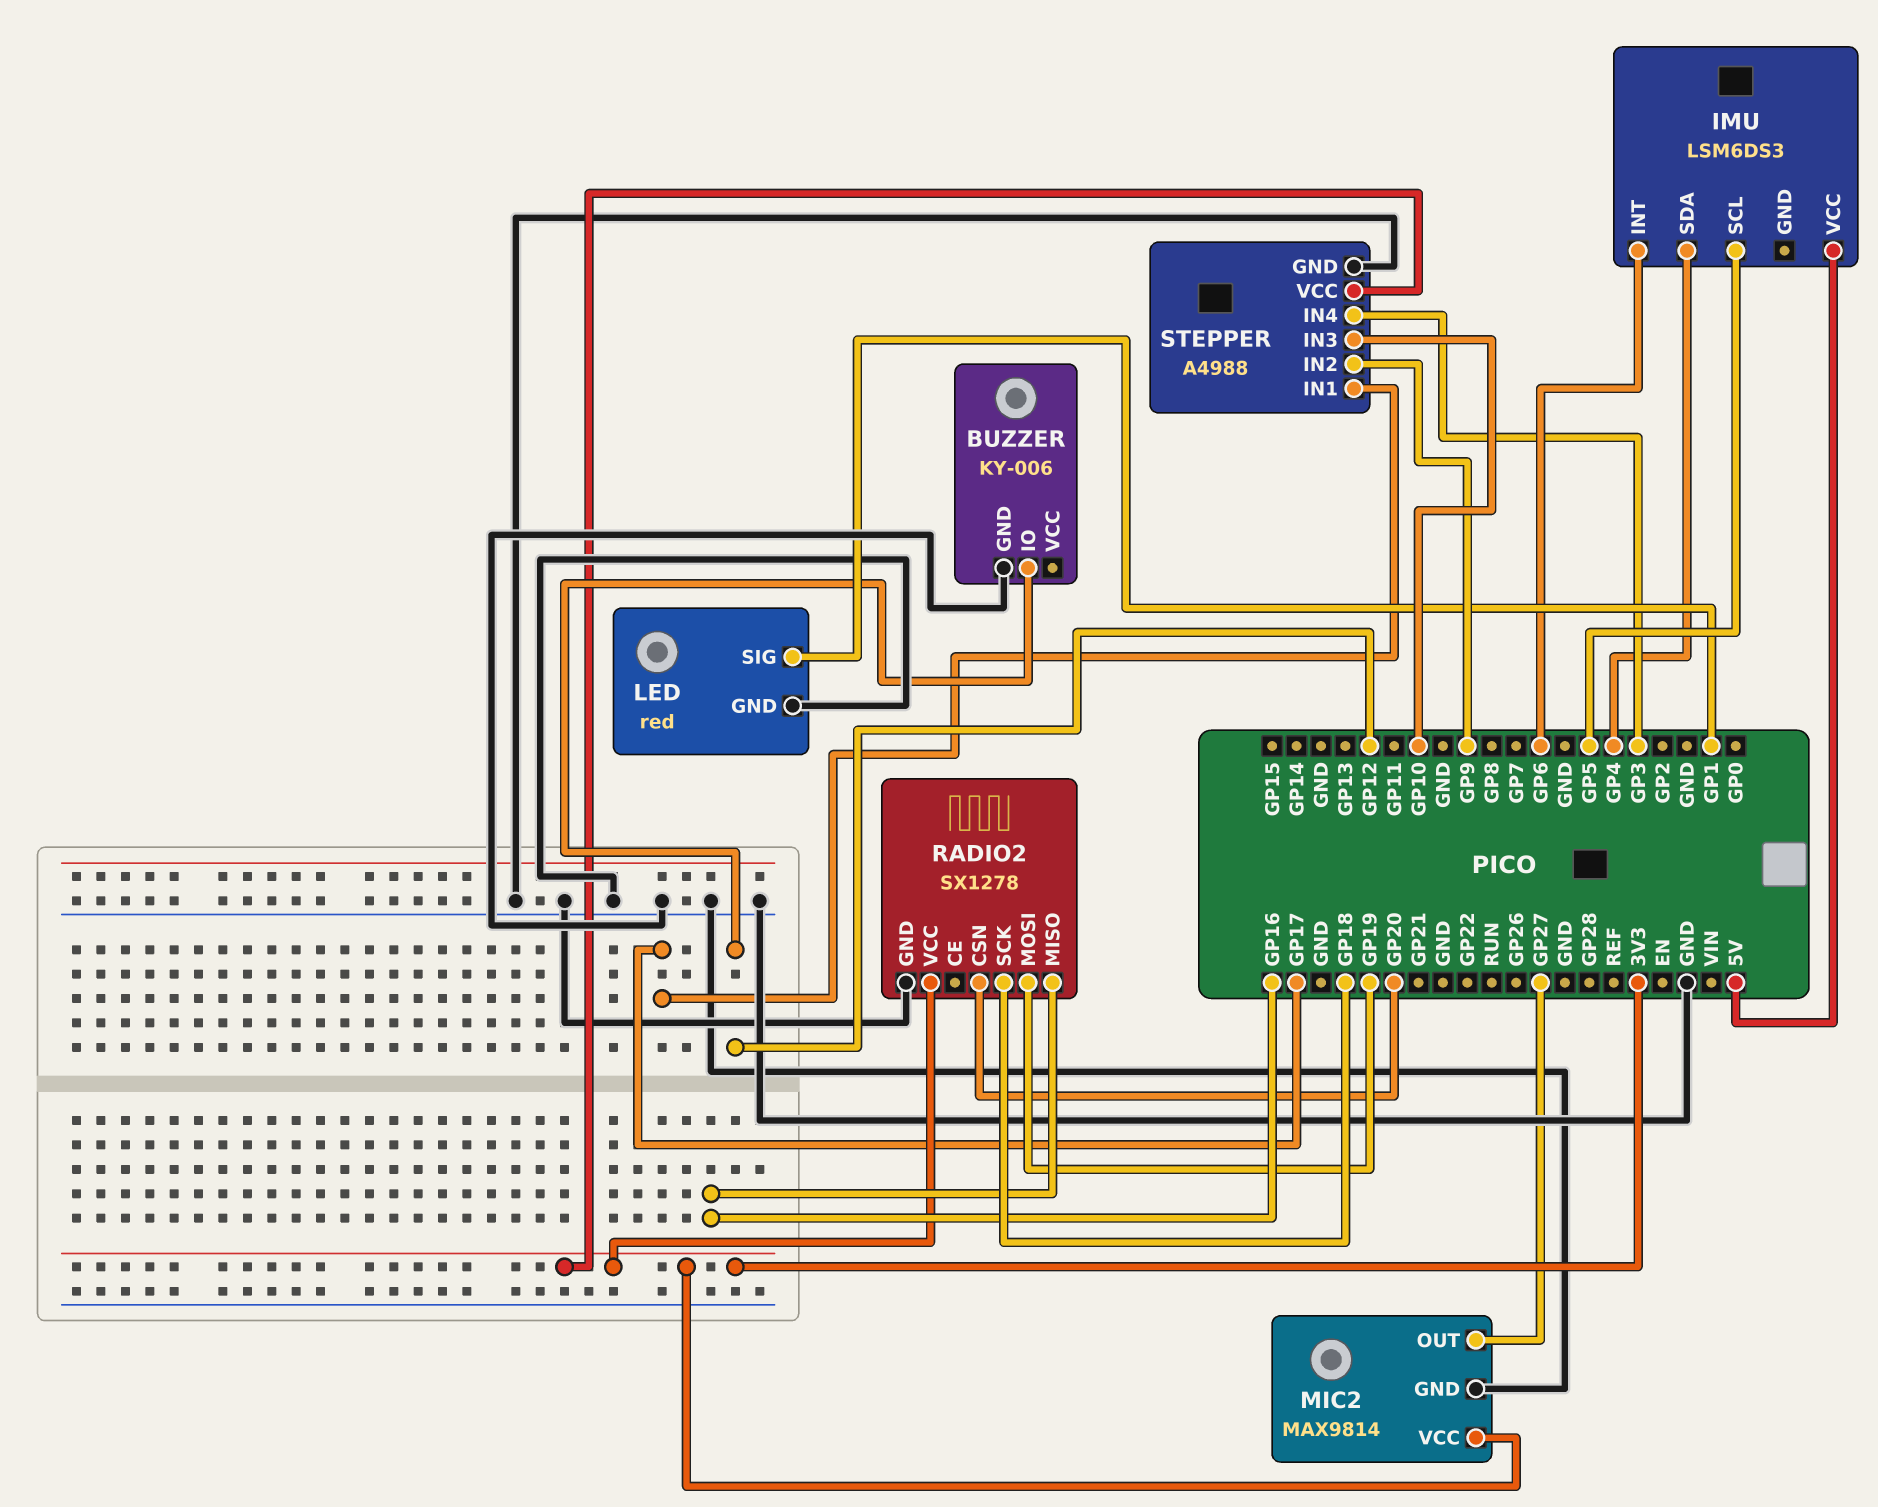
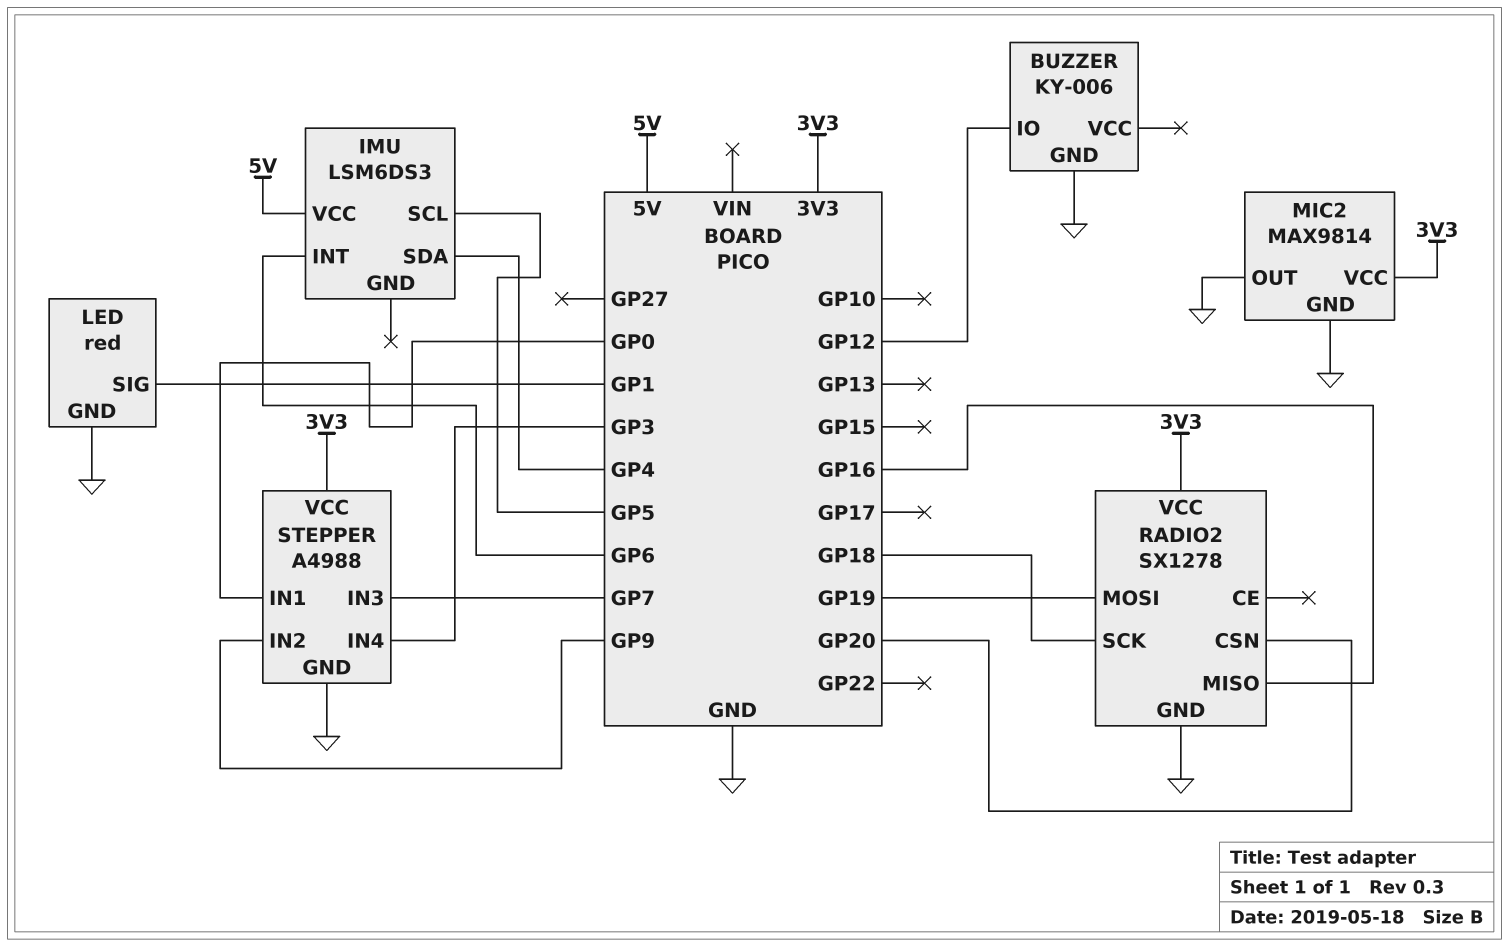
MIC2 pin OUT: GP27 -> GND
STEPPER pin IN1: GP17 -> GP0
STEPPER pin IN3: GP10 -> GP7

